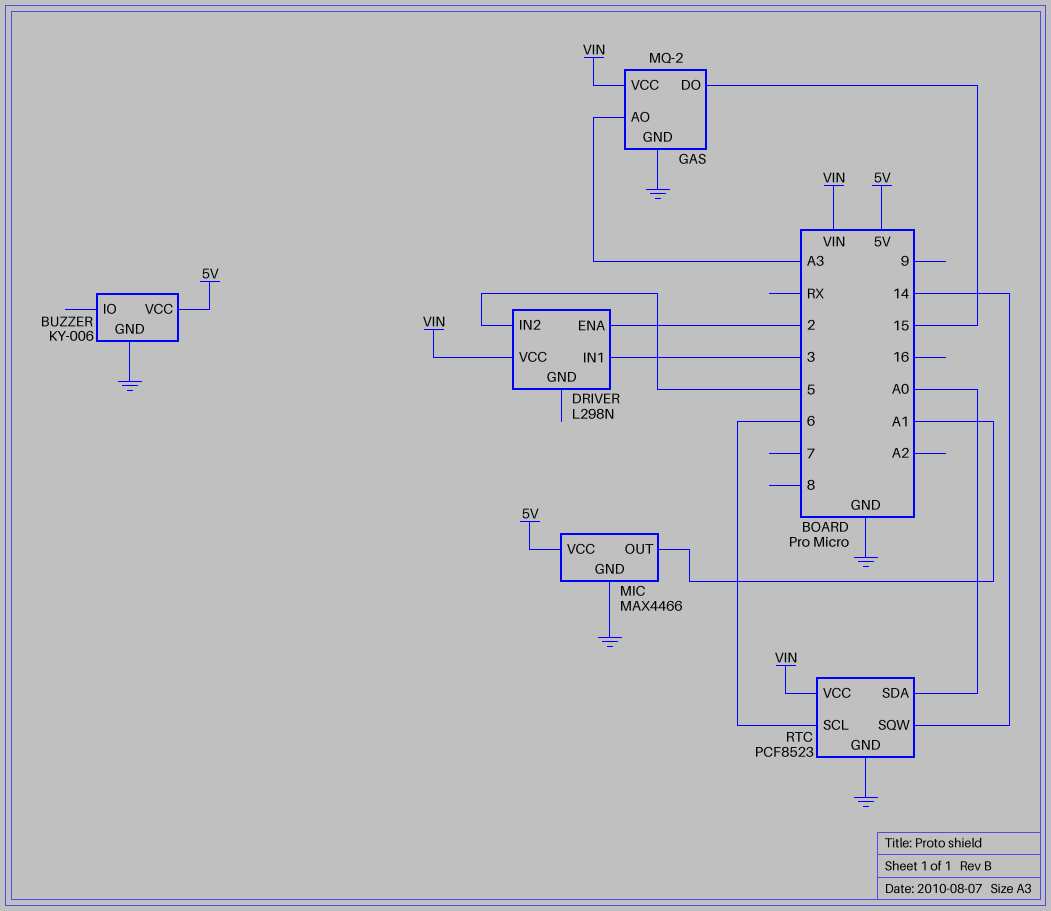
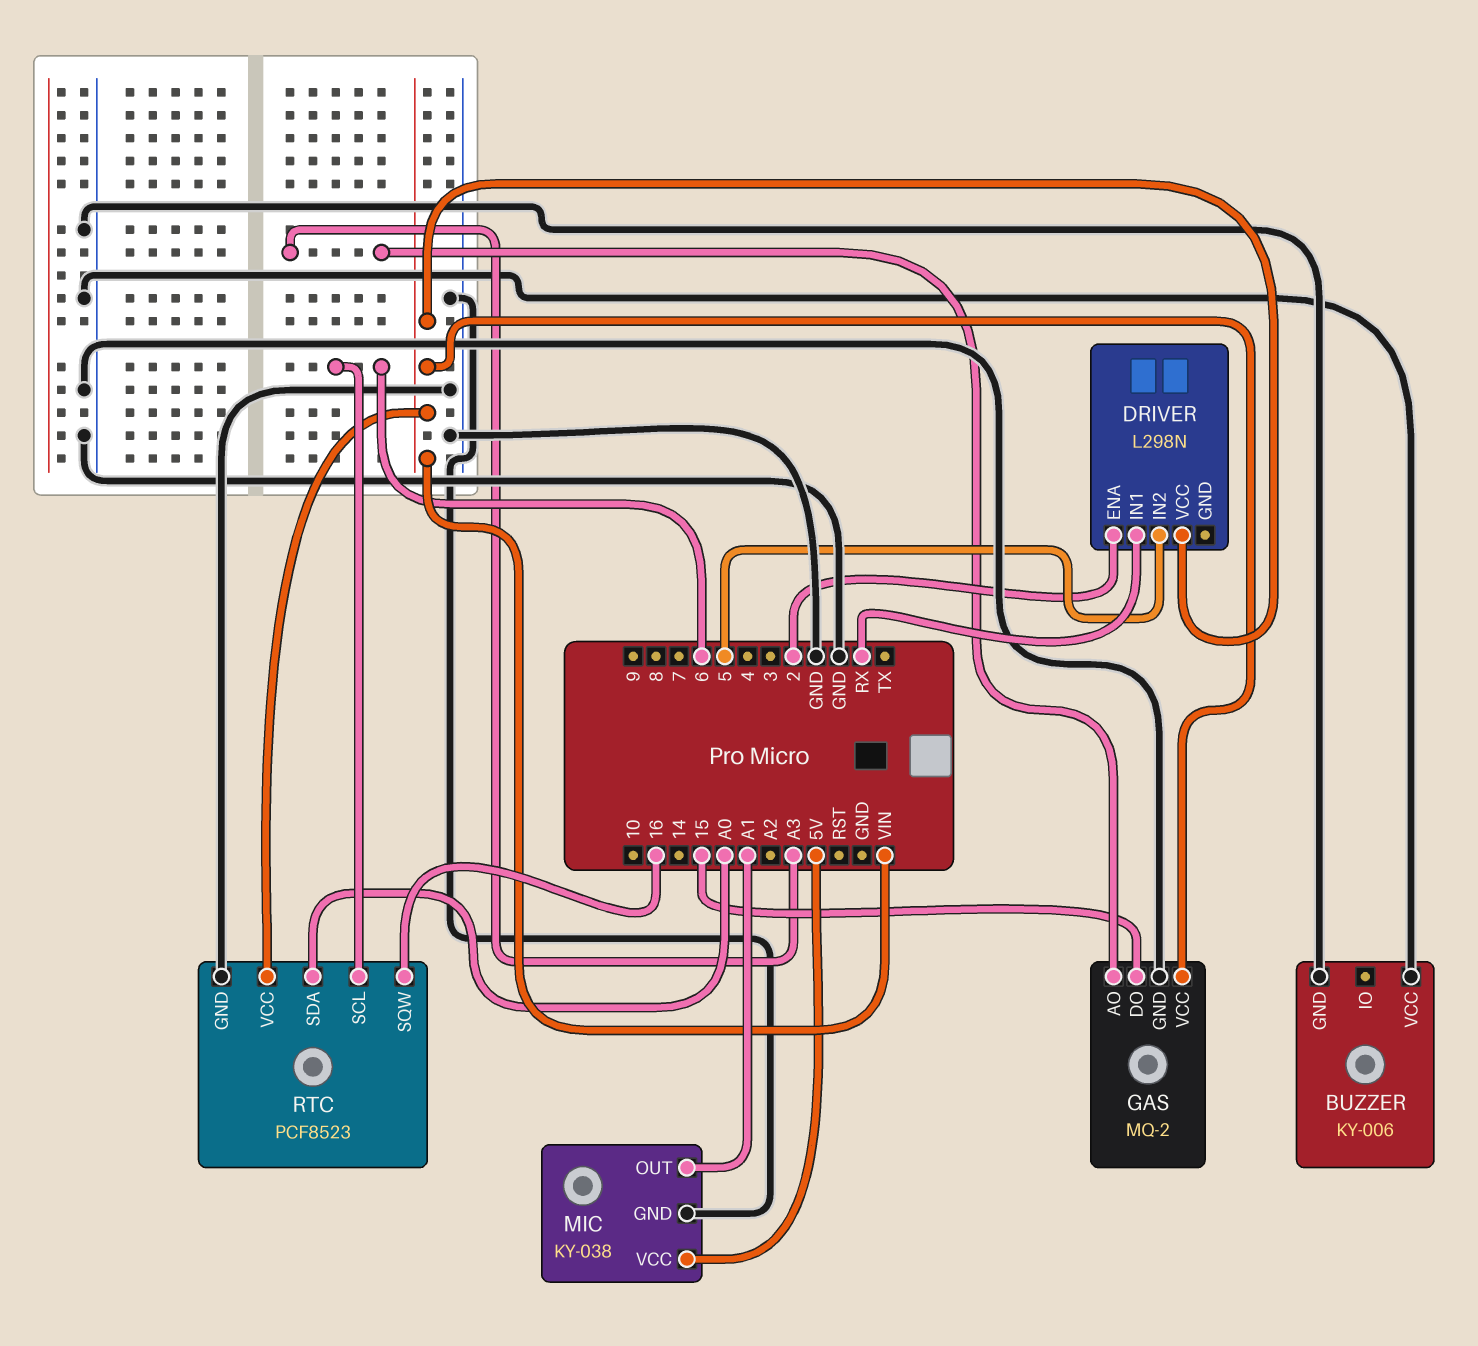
BUZZER pin VCC: 5V -> GND
DRIVER pin IN1: 3 -> RX
MIC: MAX4466 -> KY-038
RTC pin SQW: 14 -> 16

